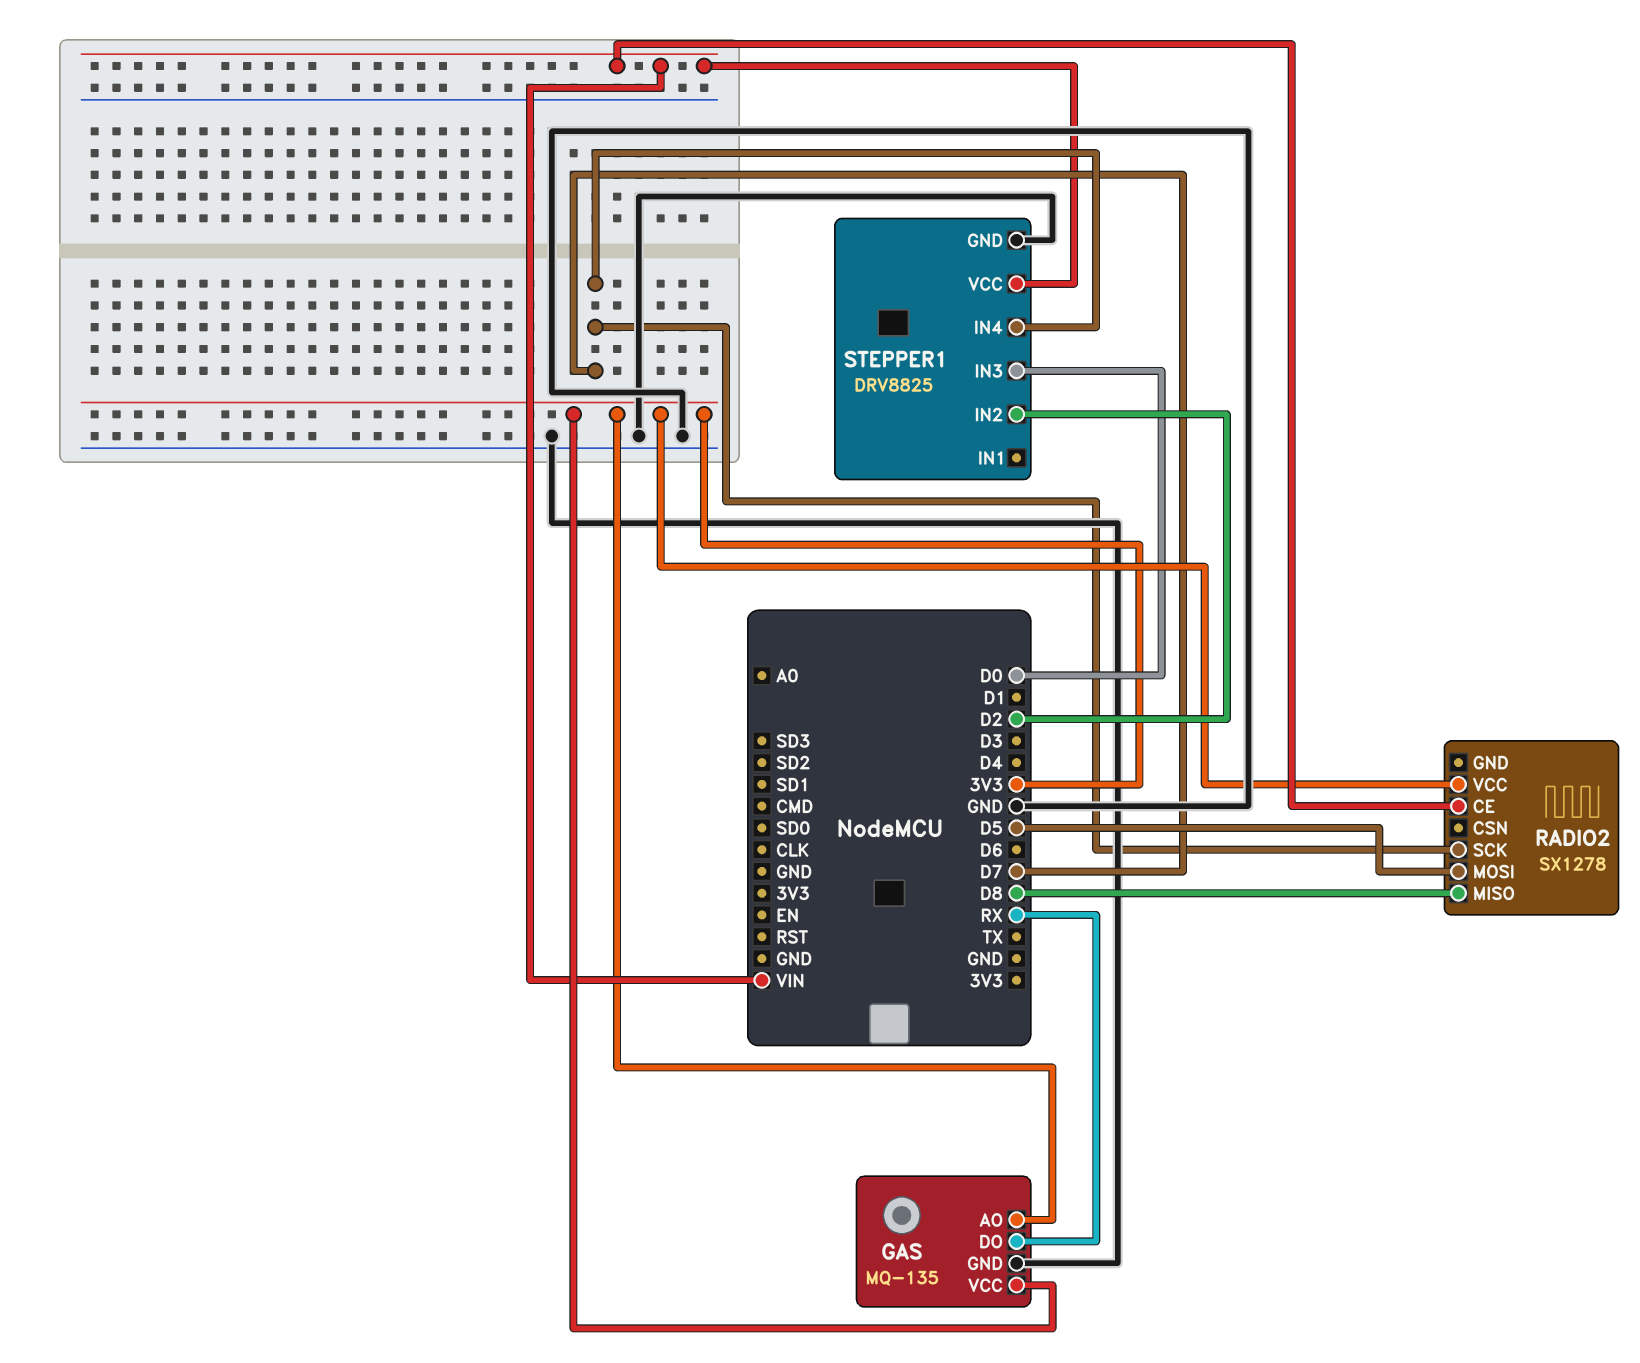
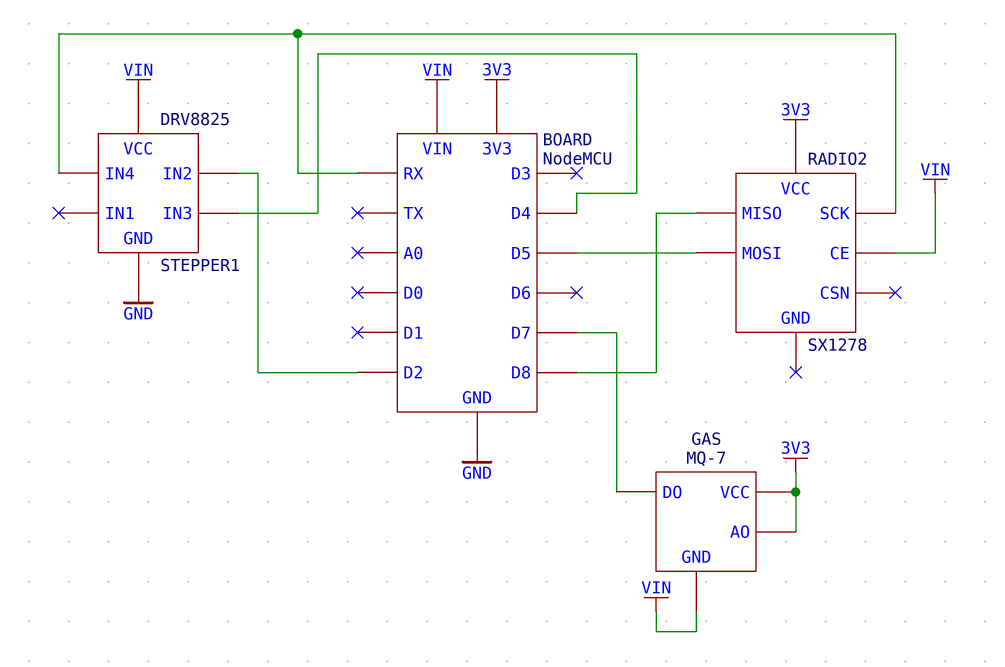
GAS: MQ-135 -> MQ-7
GAS pin DO: RX -> D7
GAS pin GND: GND -> VIN
RADIO2 pin SCK: D7 -> RX
STEPPER1 pin IN3: D0 -> D4
STEPPER1 pin IN4: D7 -> RX

